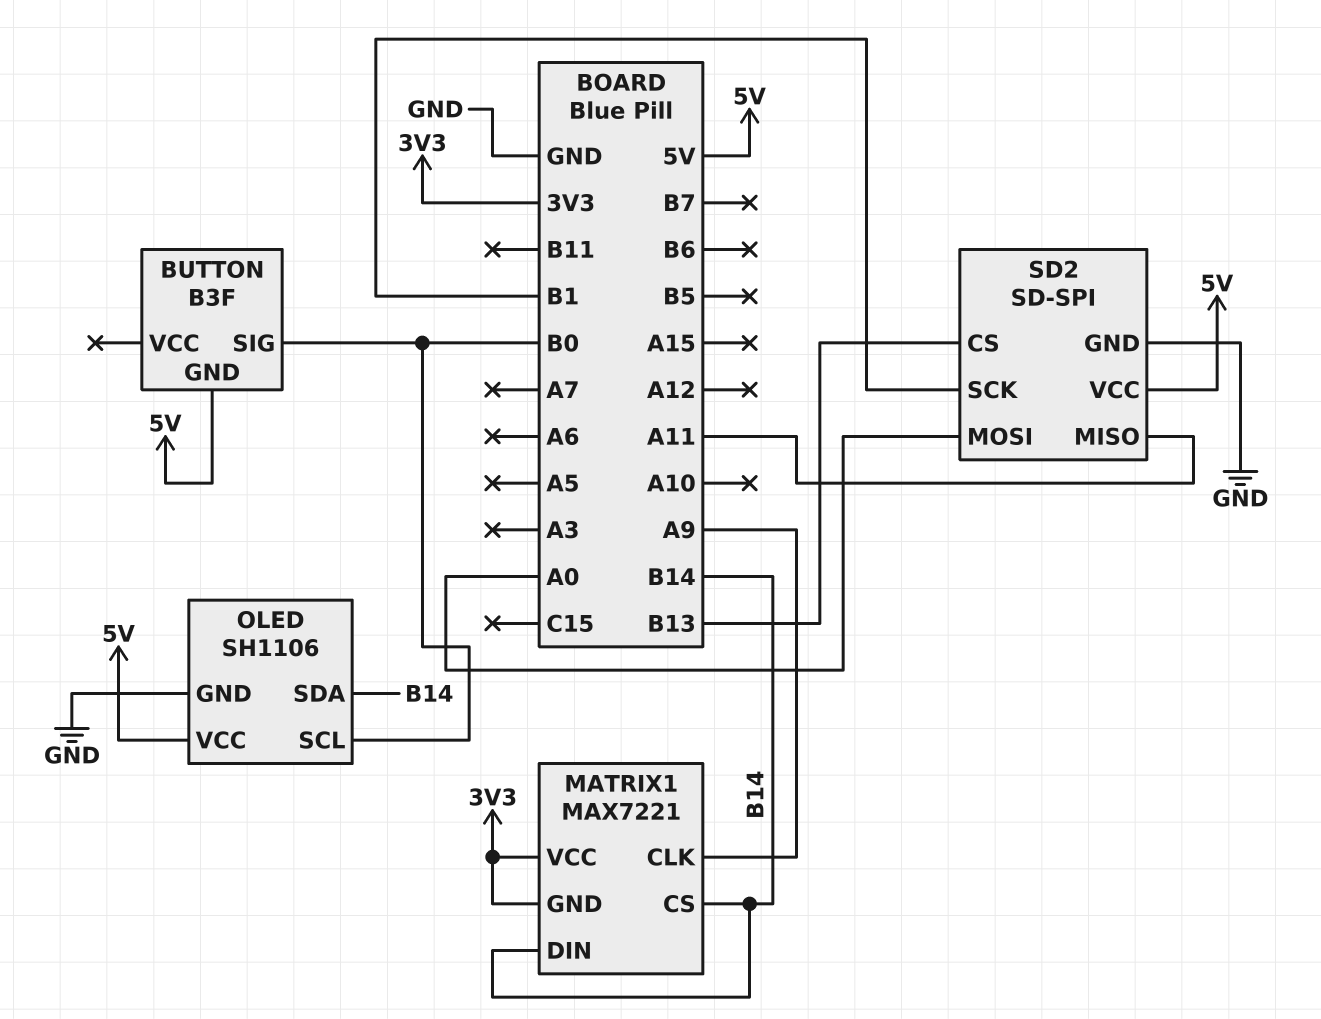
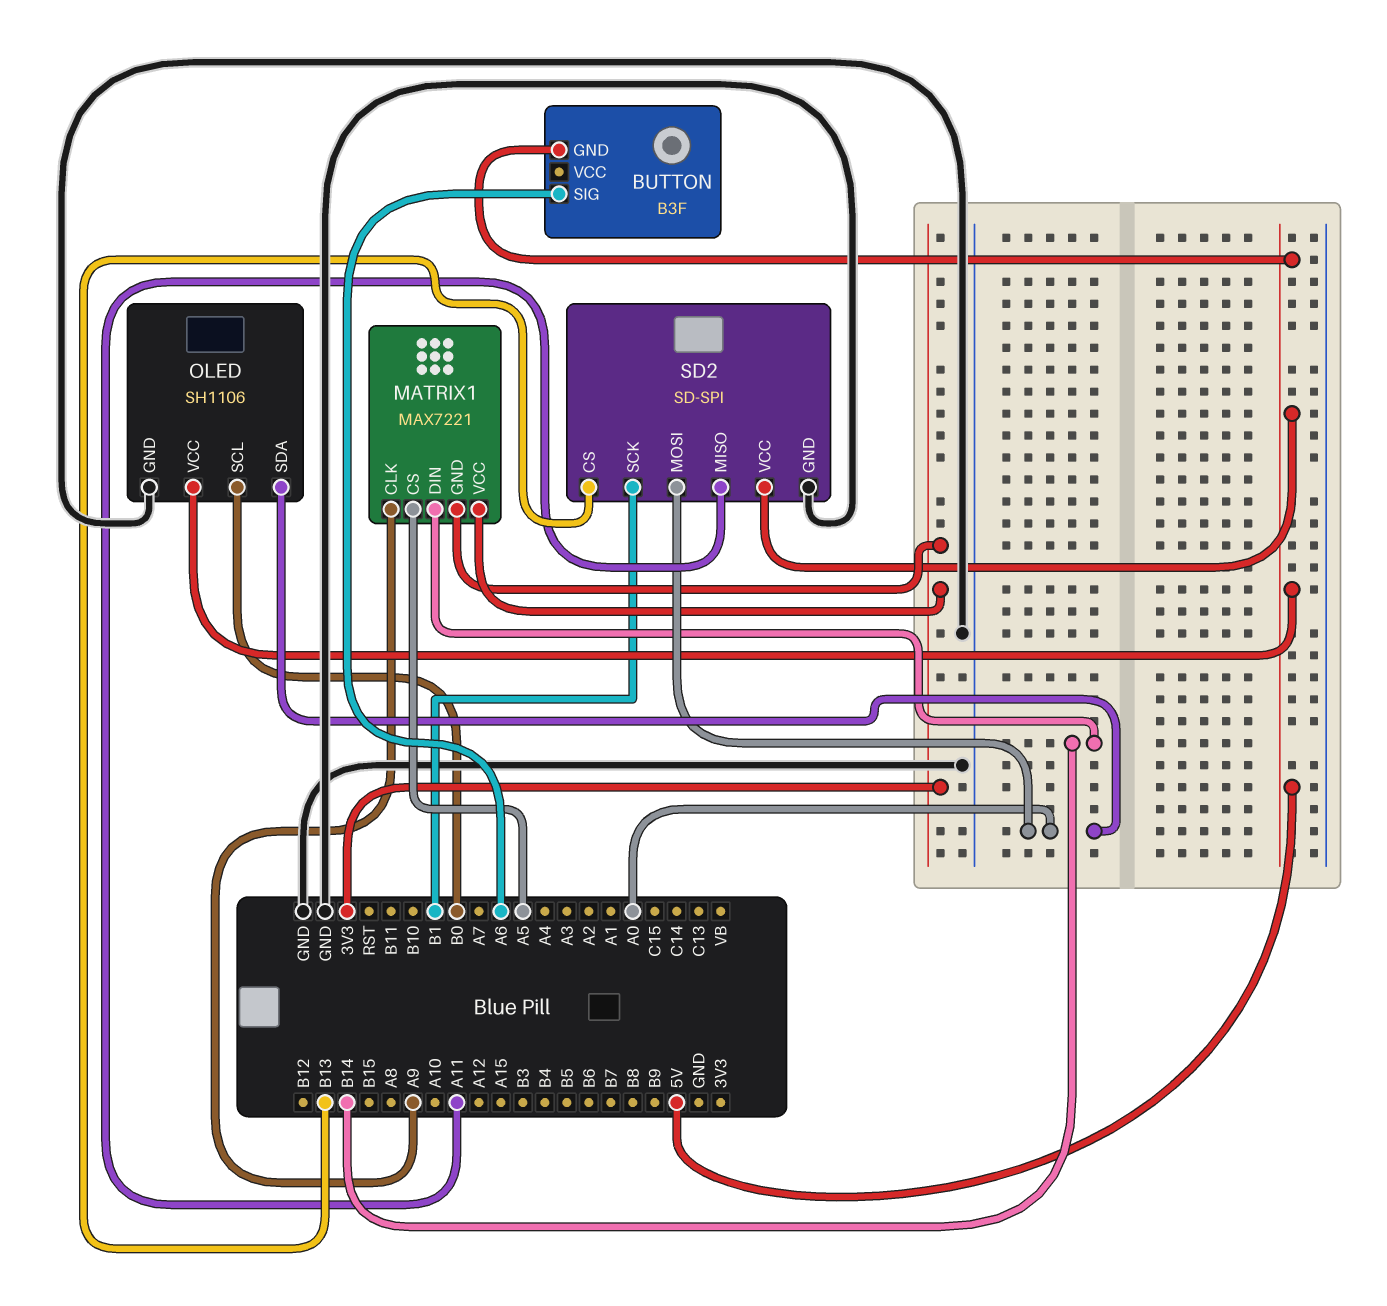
BUTTON pin SIG: B0 -> A6
MATRIX1 pin CS: B14 -> A5
OLED pin SDA: B14 -> A0

